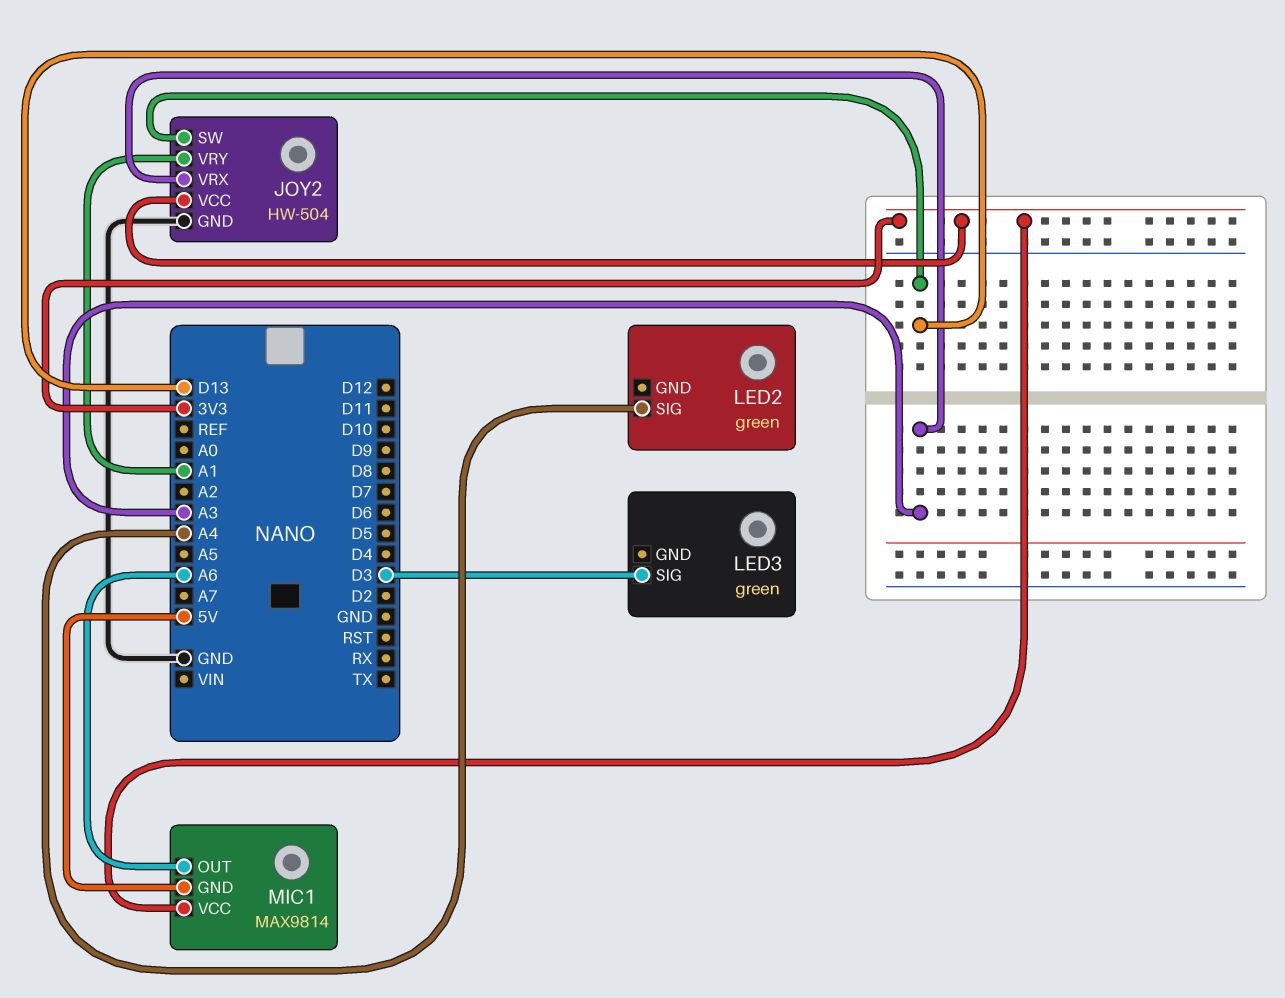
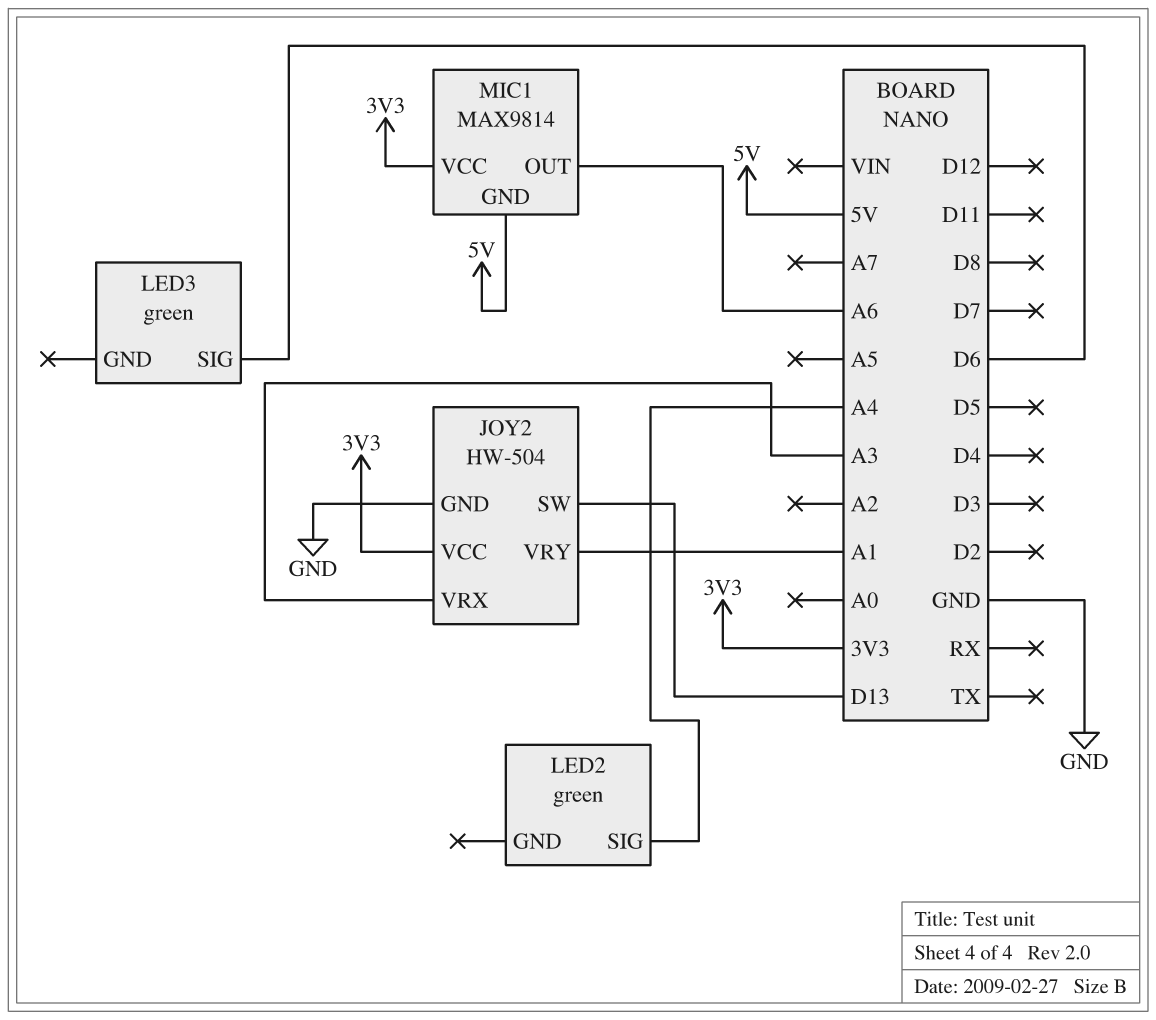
LED3 pin SIG: D3 -> D6

